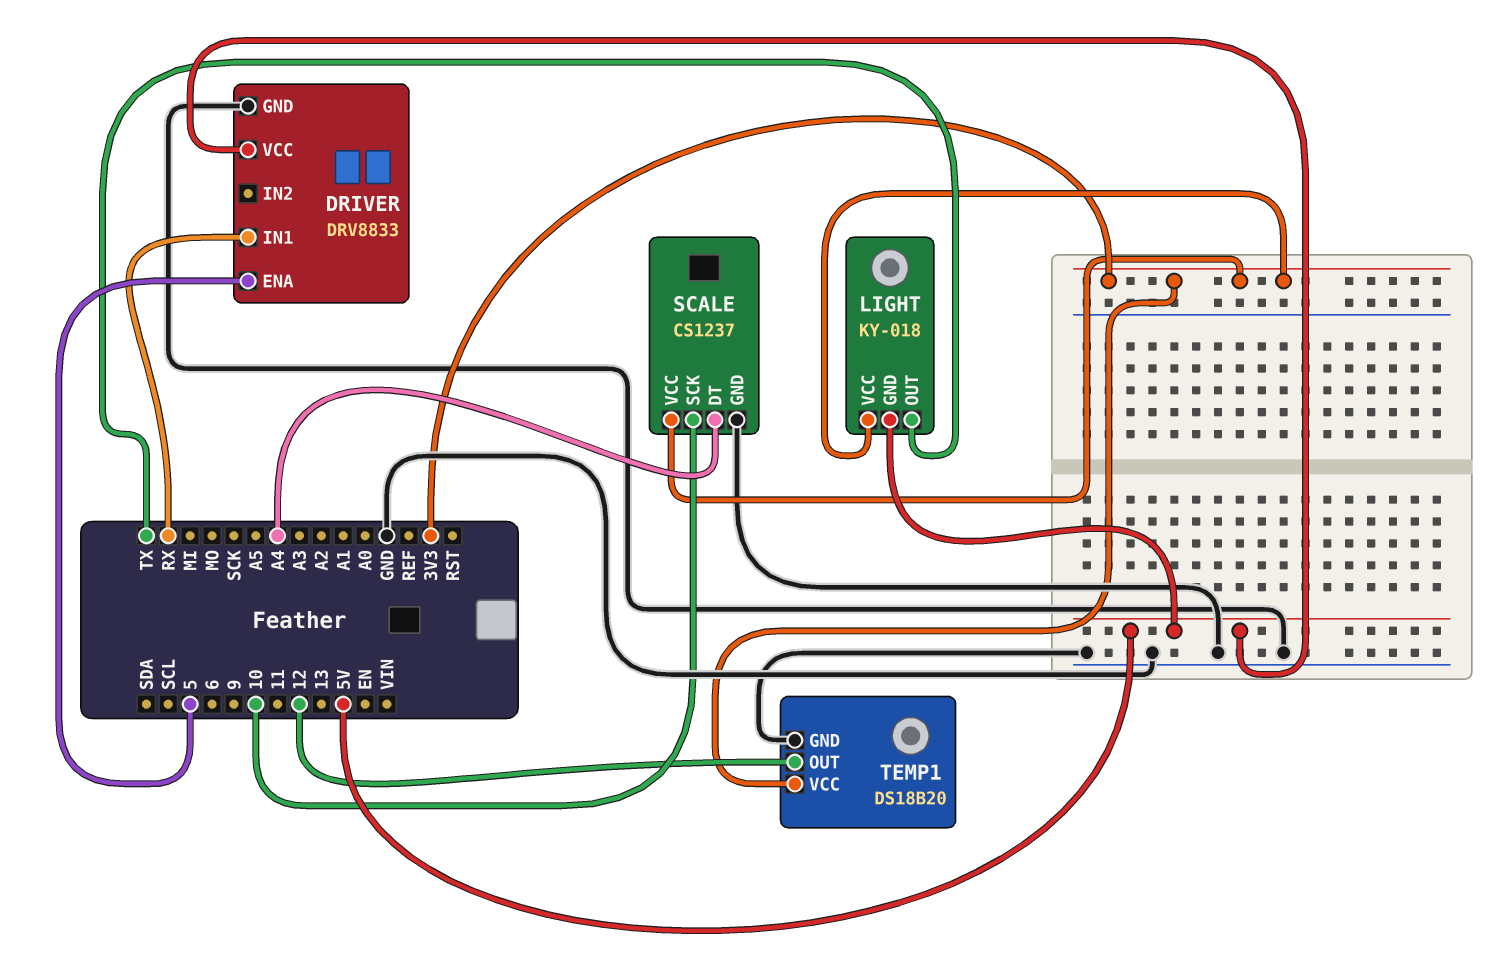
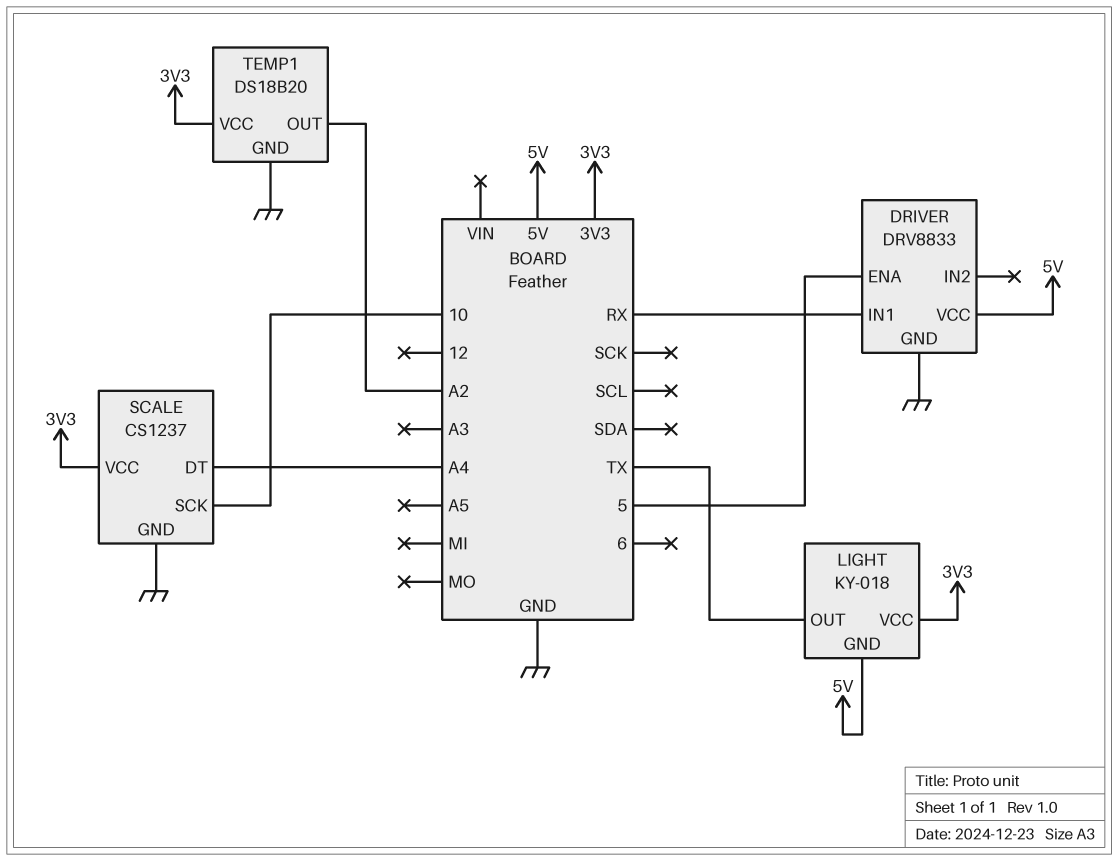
TEMP1 pin OUT: 12 -> A2

